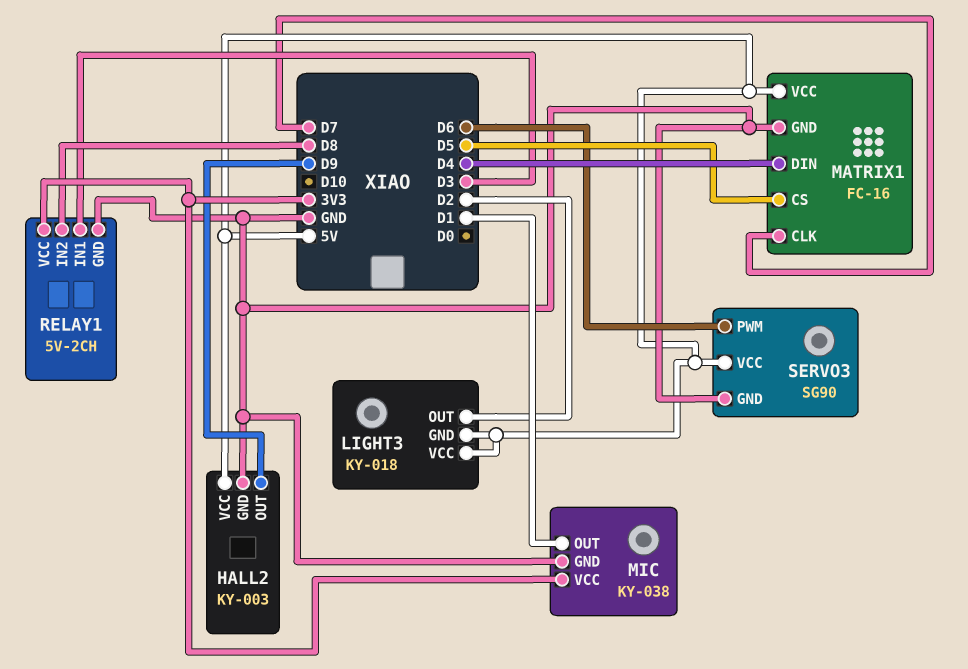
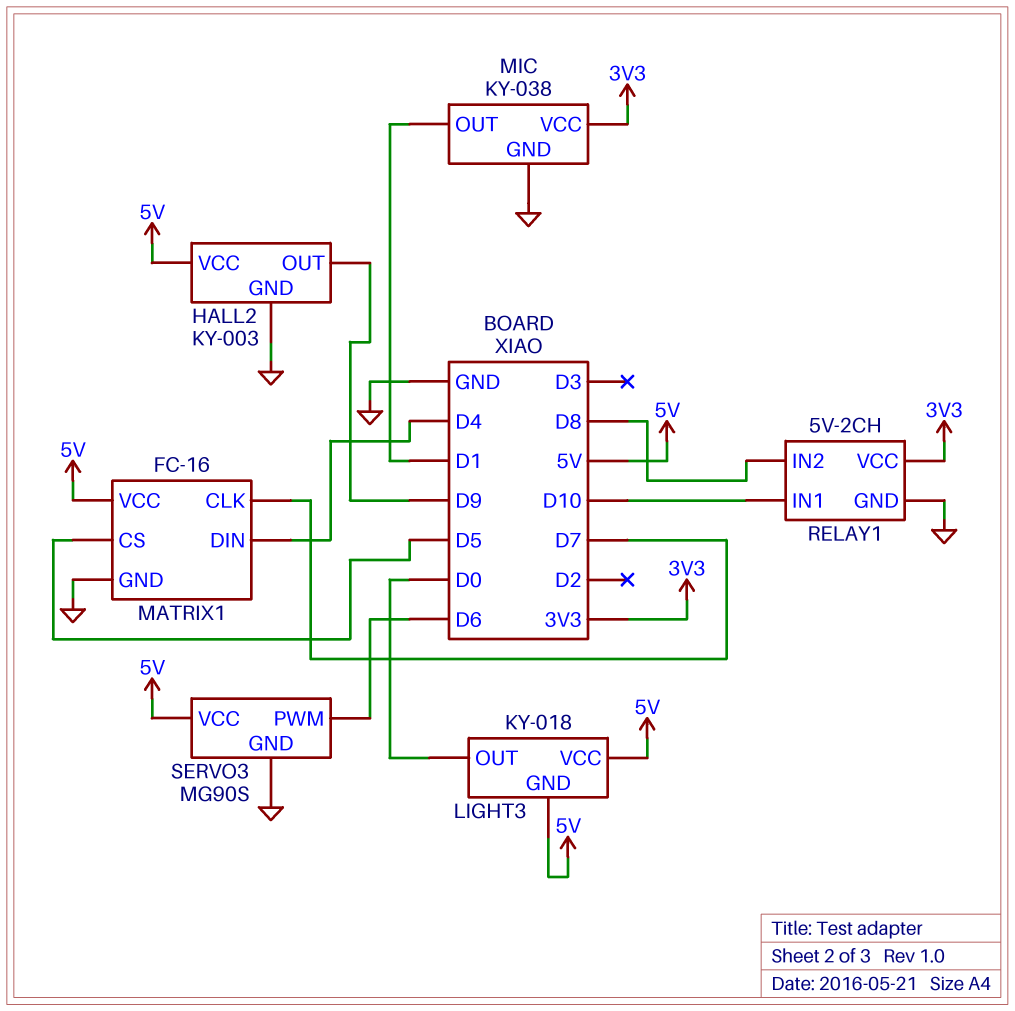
LIGHT3 pin OUT: D2 -> D0
RELAY1 pin IN1: D3 -> D10
SERVO3: SG90 -> MG90S

